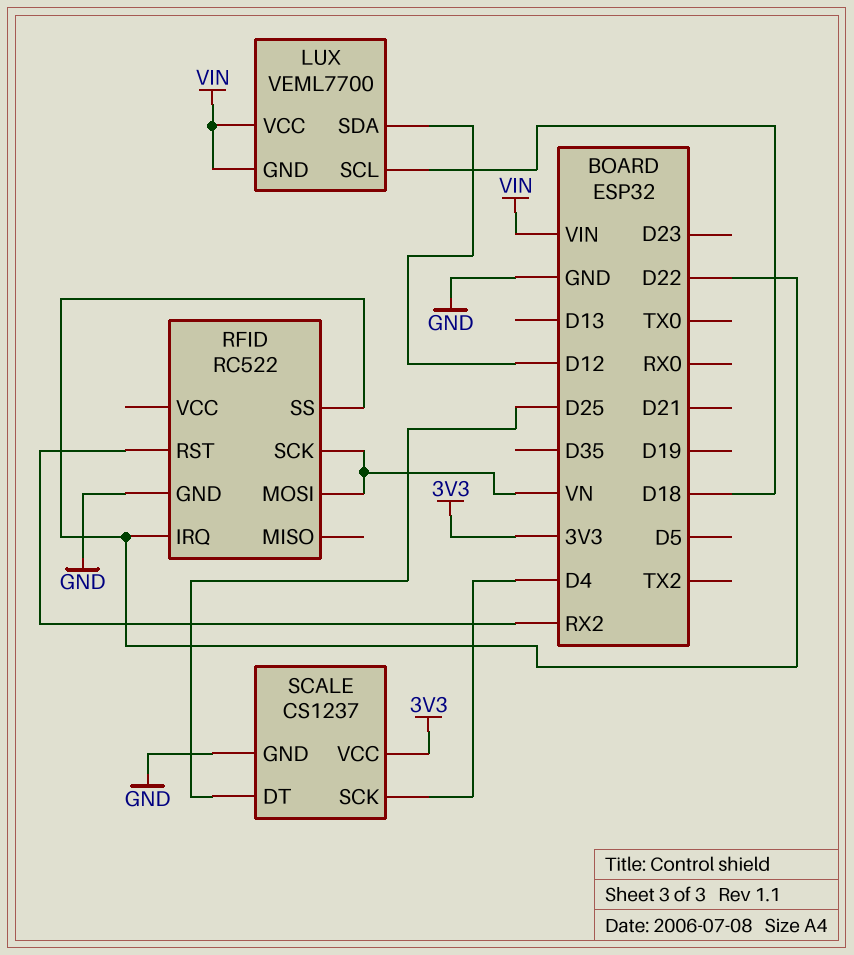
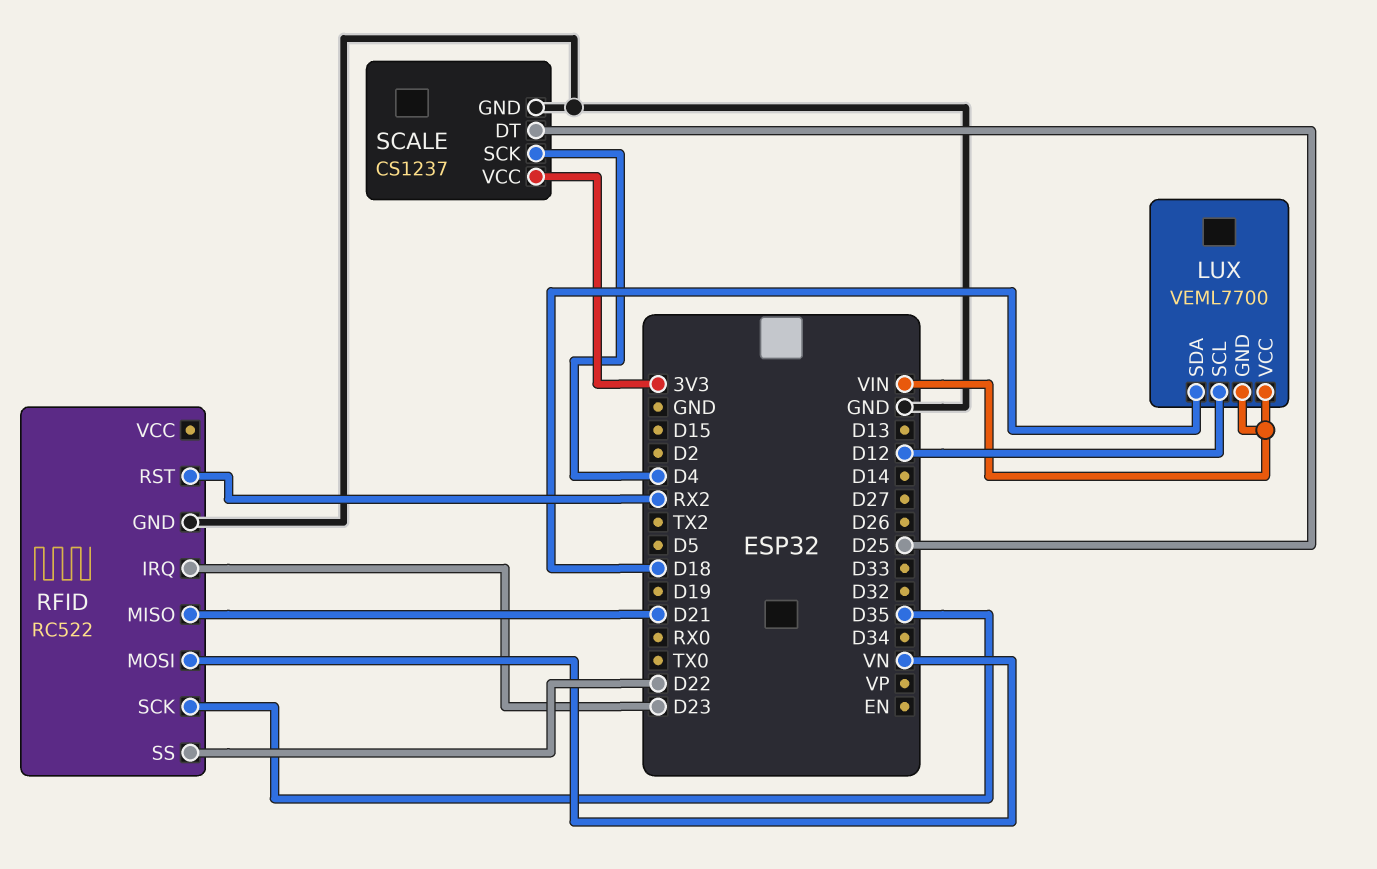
LUX pin SCL: D18 -> D12
LUX pin SDA: D12 -> D18
RFID pin IRQ: D22 -> D23
RFID pin MISO: none -> D21
RFID pin SCK: VN -> D35

